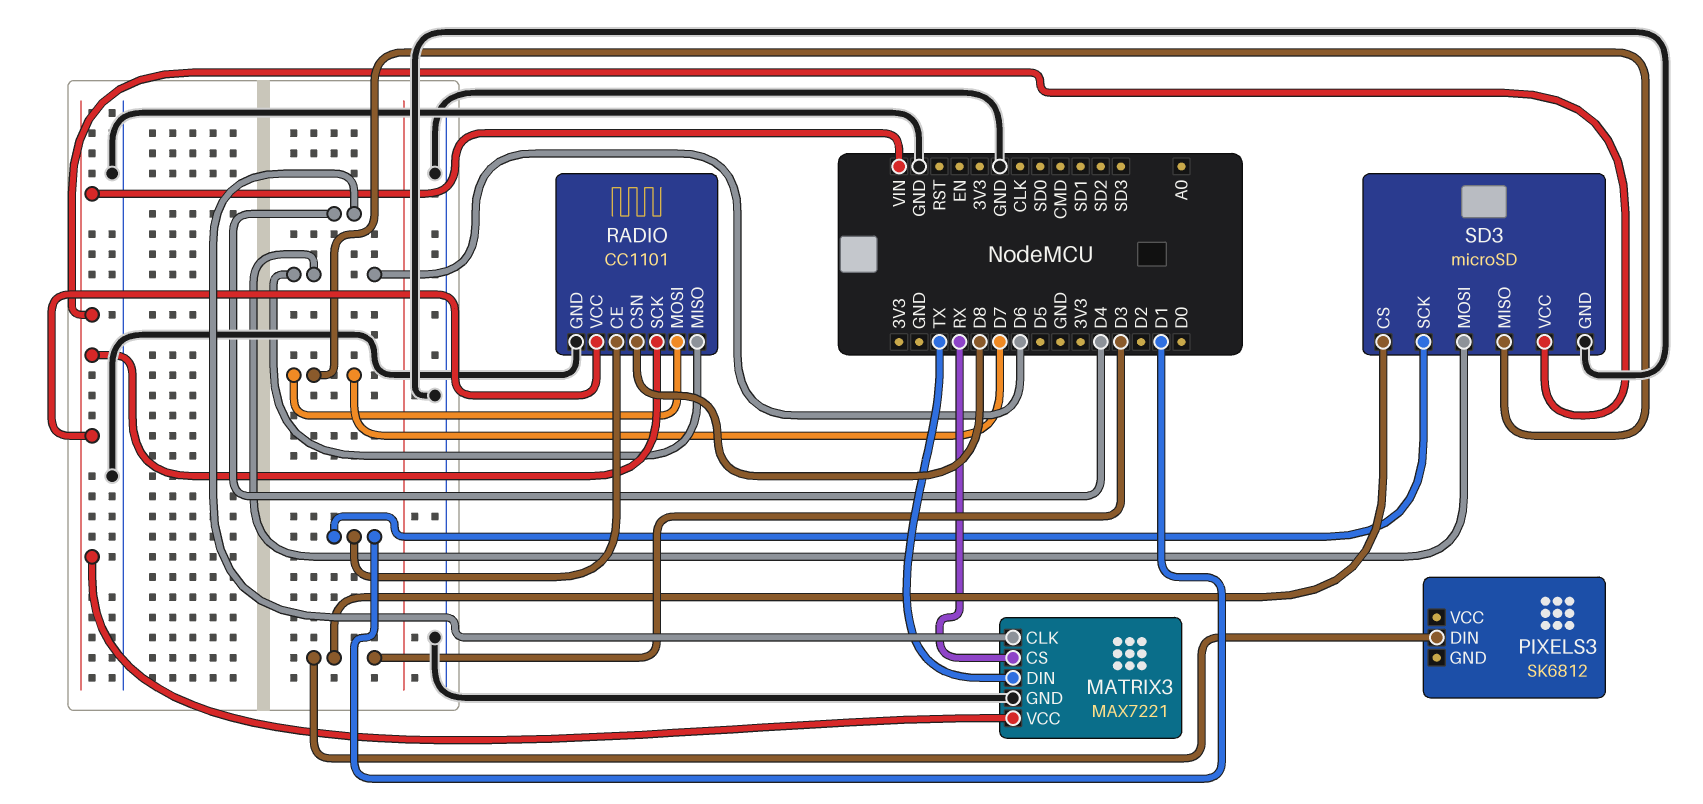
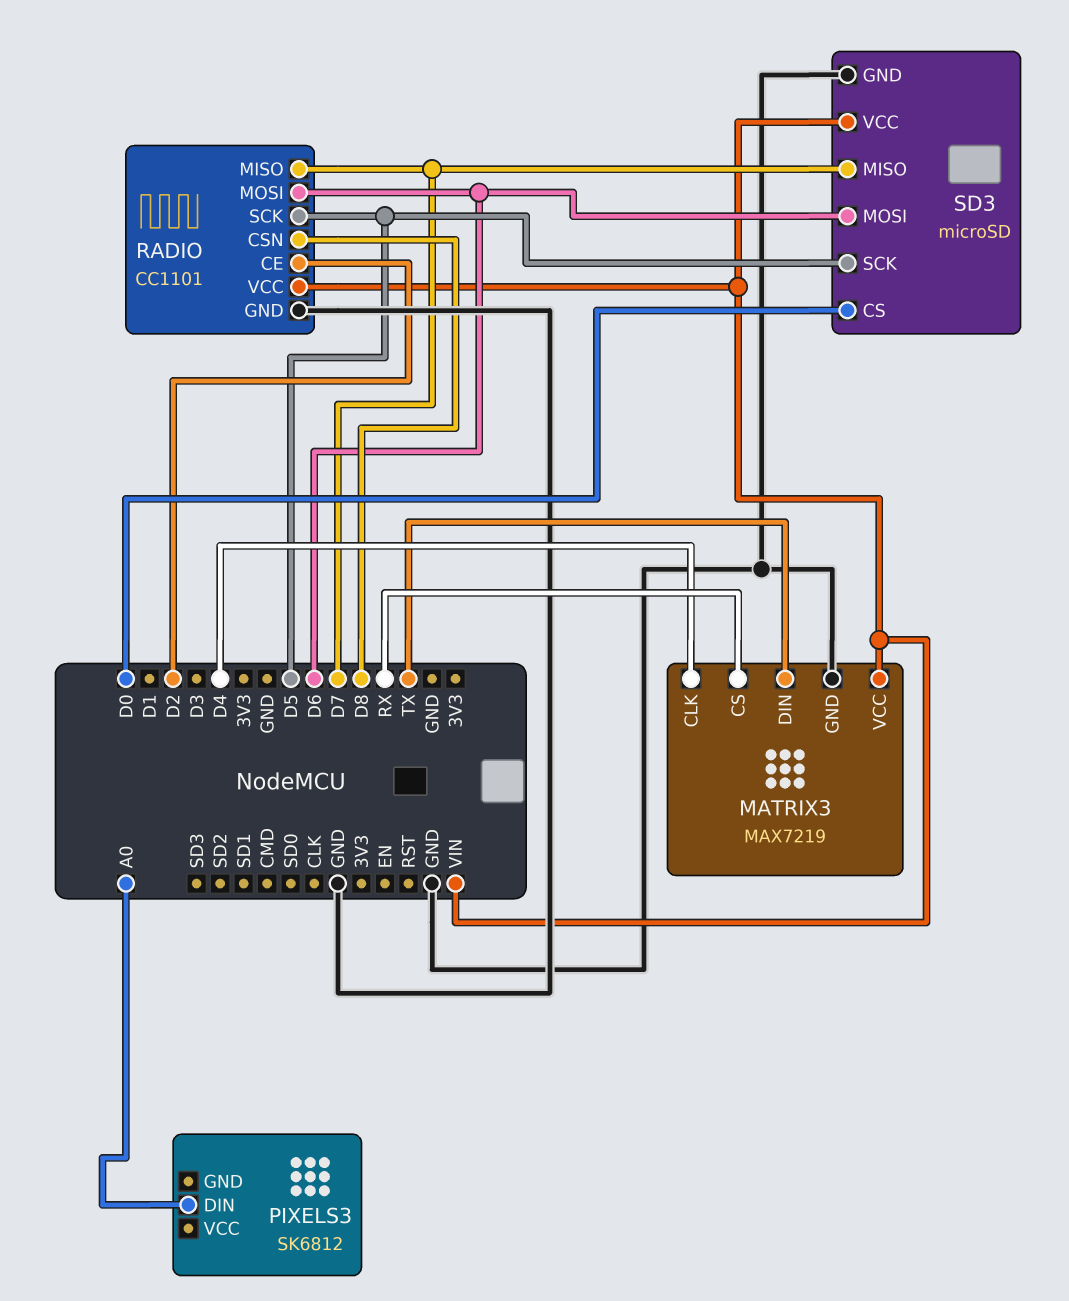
MATRIX3: MAX7221 -> MAX7219
PIXELS3 pin DIN: D3 -> A0
RADIO pin CE: D1 -> D2
RADIO pin MISO: D6 -> D7
RADIO pin MOSI: D7 -> D6
RADIO pin SCK: VIN -> D5
SD3 pin CS: D3 -> D0
SD3 pin SCK: D1 -> D5

